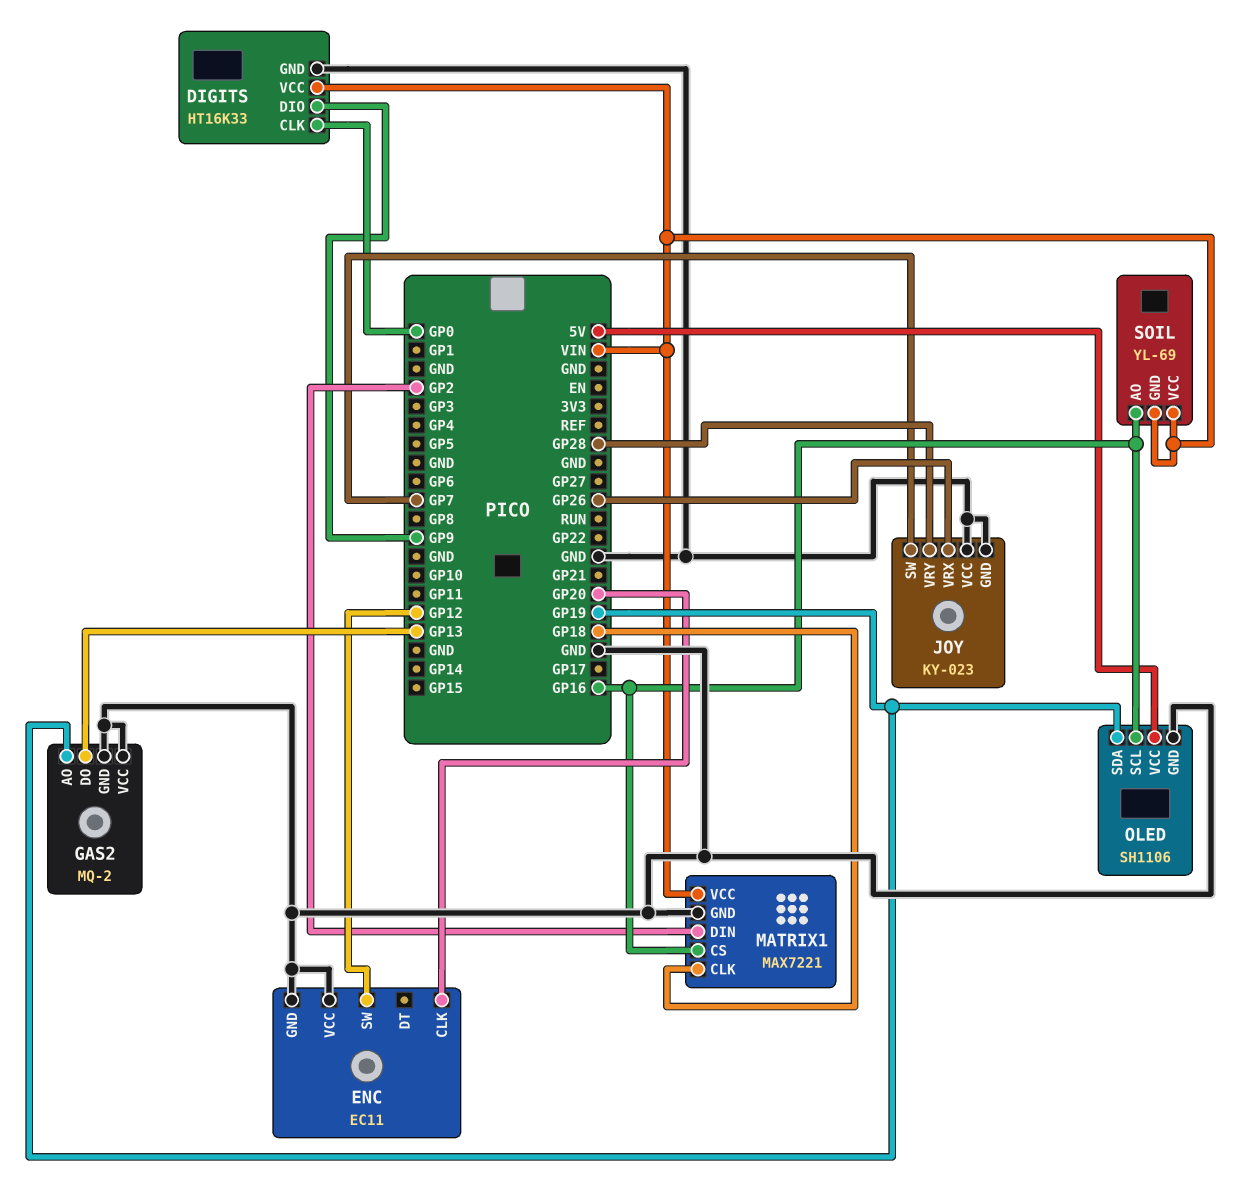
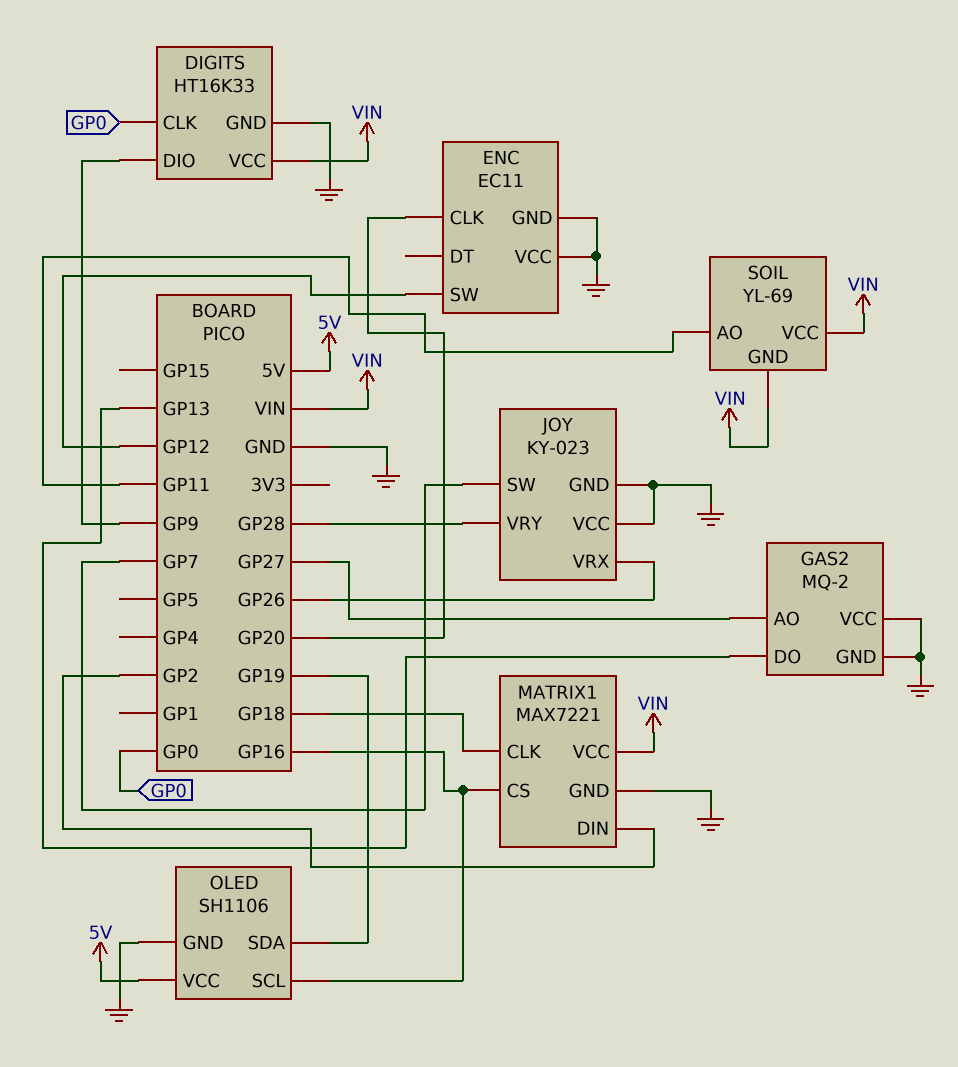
GAS2 pin AO: GP19 -> GP27
SOIL pin AO: GP16 -> GP11

